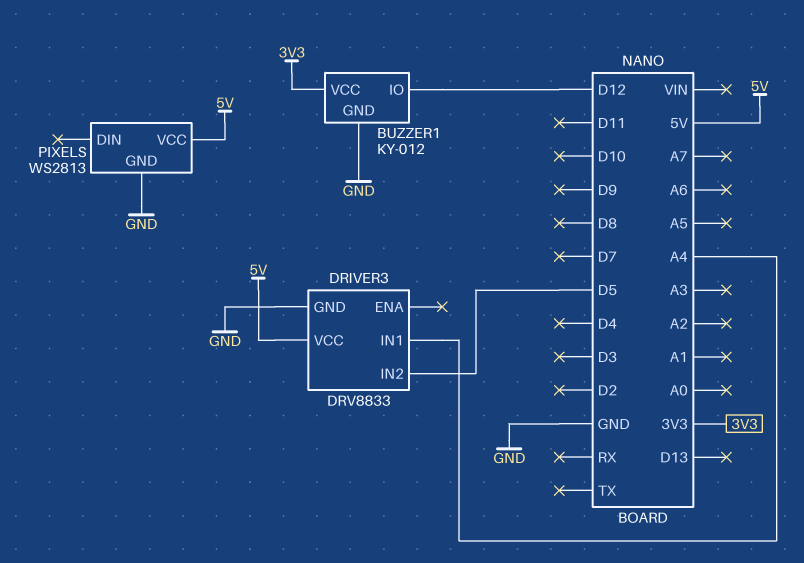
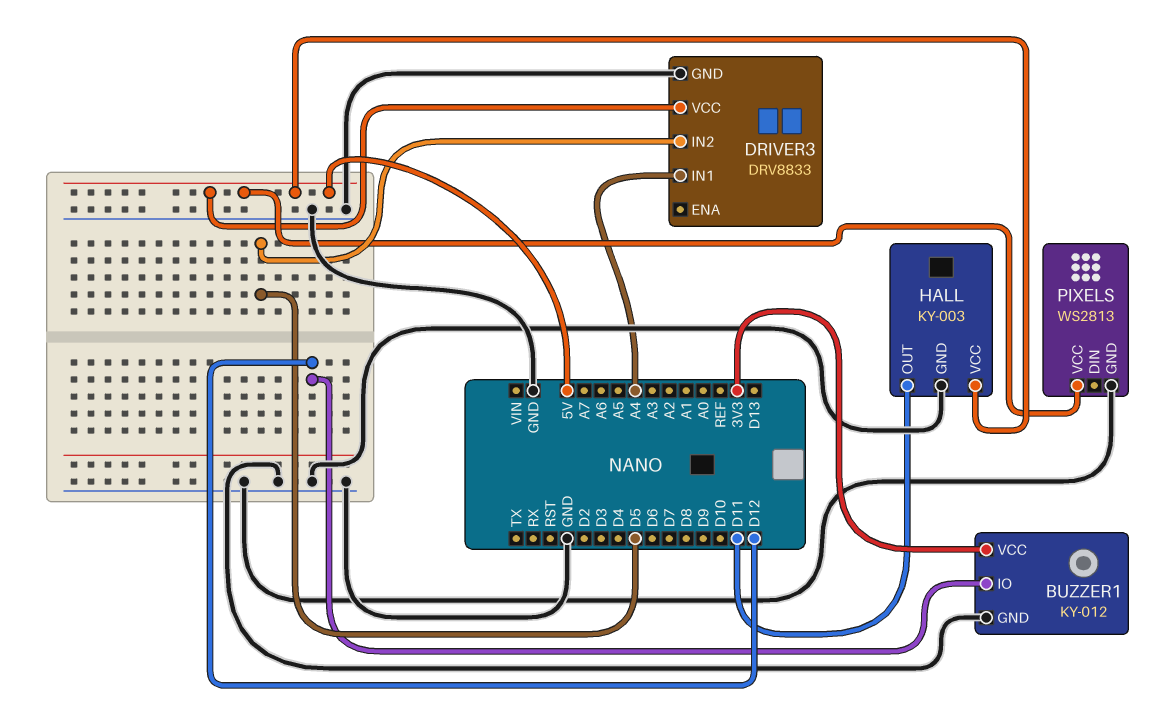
HALL: none -> KY-003
HALL pin GND: none -> GND
HALL pin OUT: none -> D11
HALL pin VCC: none -> 5V

